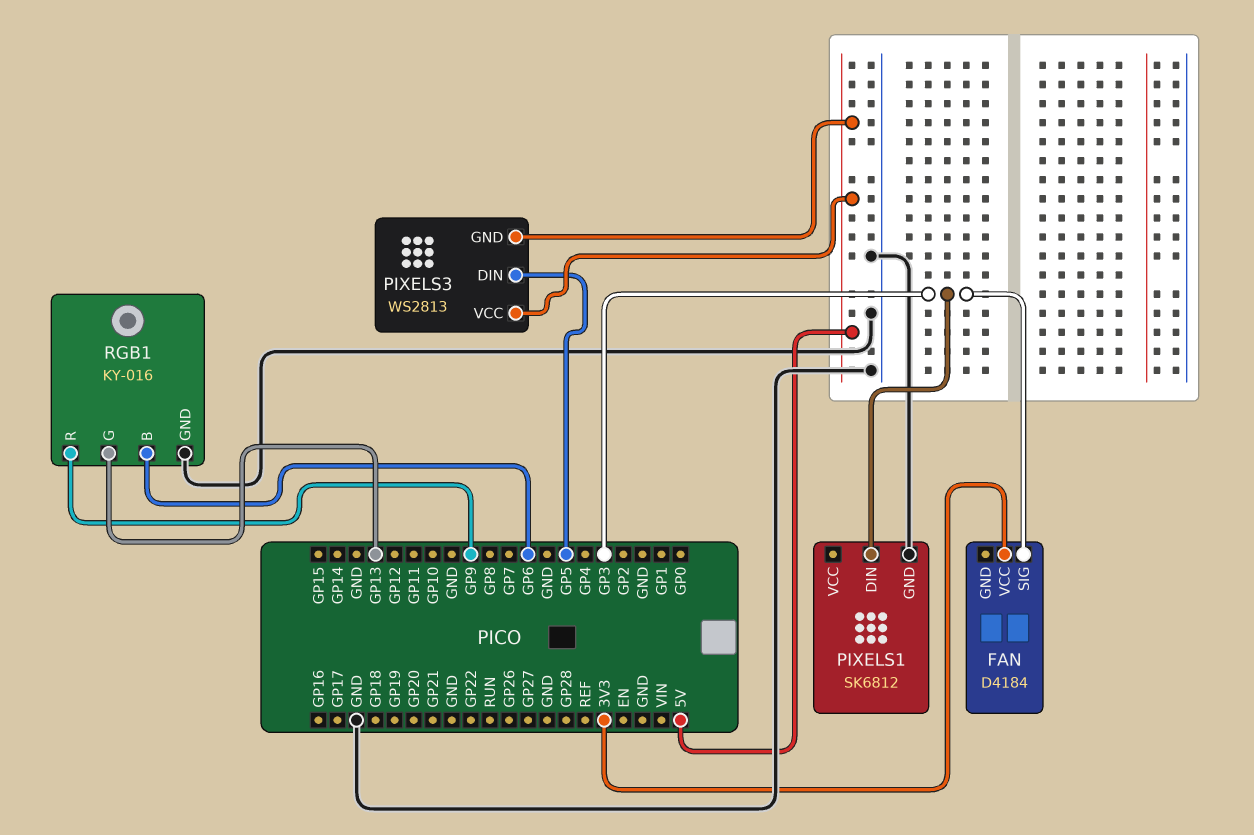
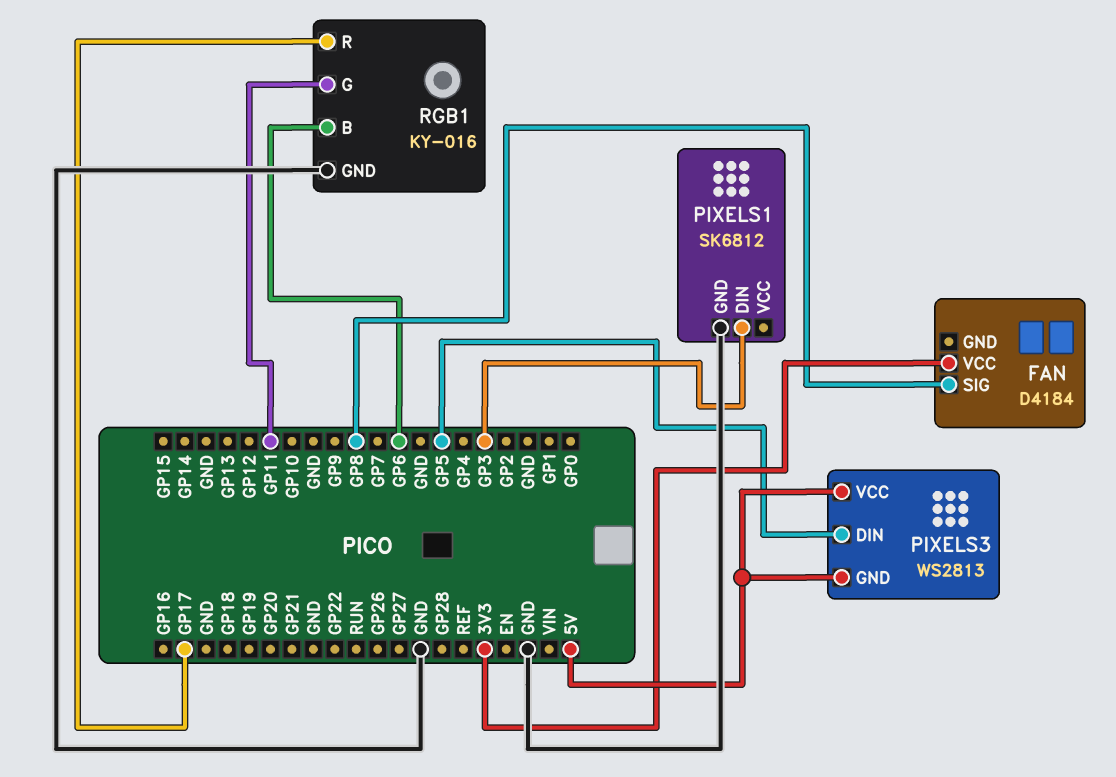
FAN pin SIG: GP3 -> GP8
RGB1 pin G: GP13 -> GP11
RGB1 pin R: GP9 -> GP17

